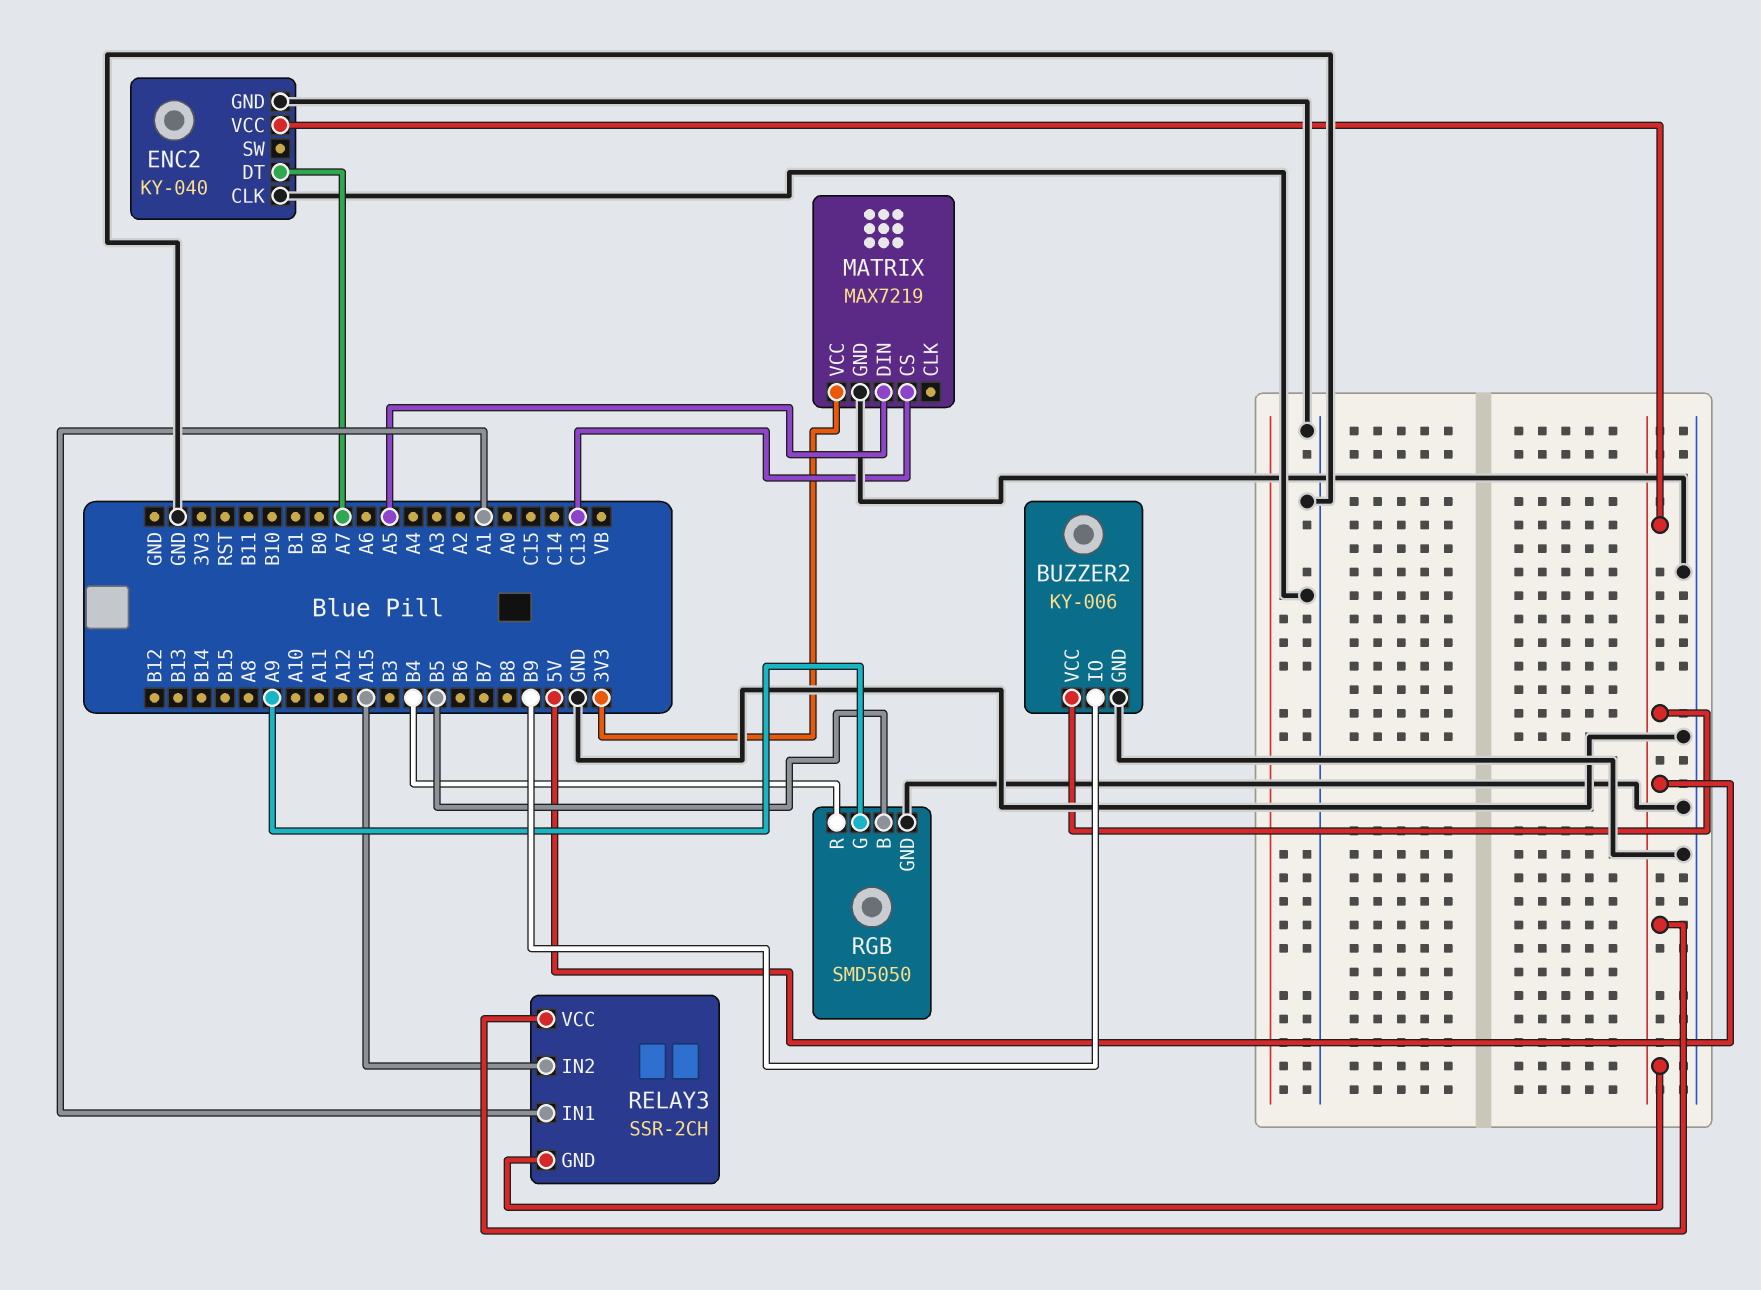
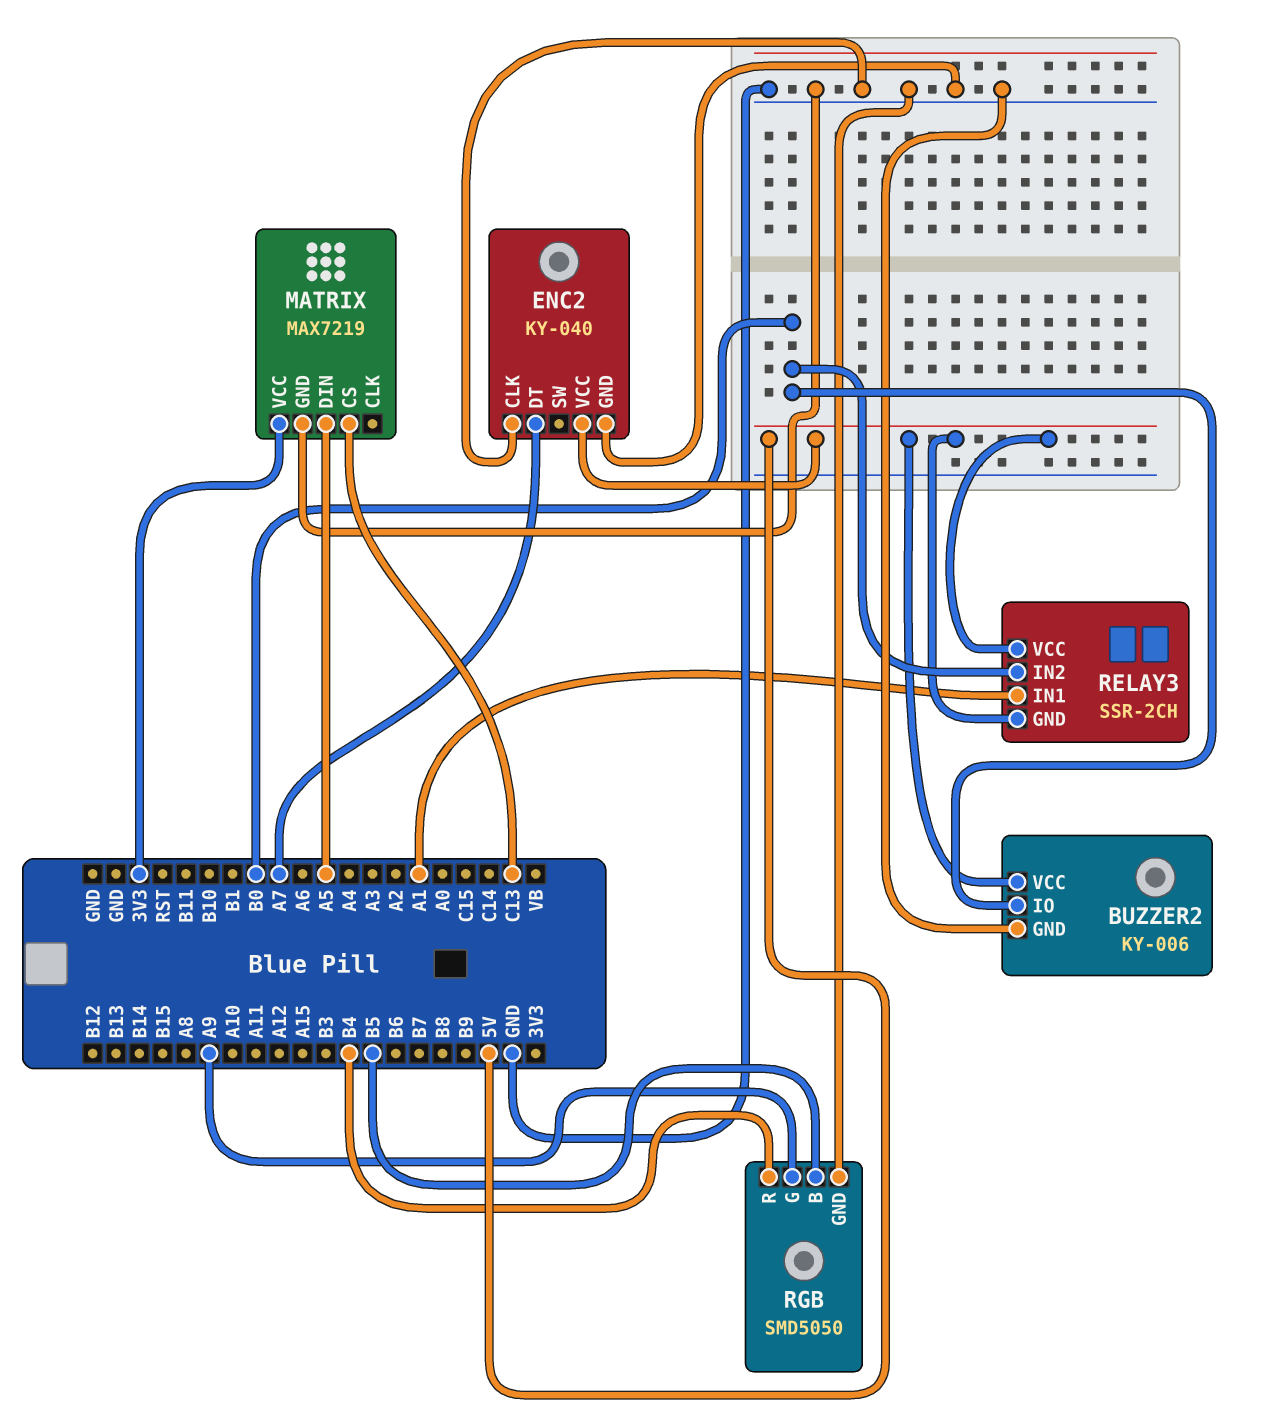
BUZZER2 pin IO: B9 -> B0
RELAY3 pin IN2: A15 -> B0

